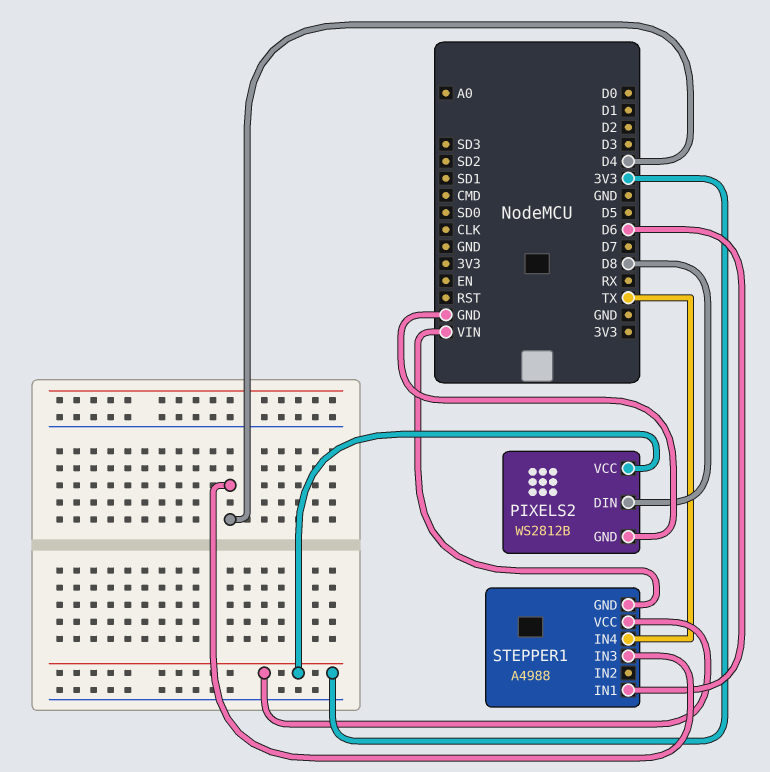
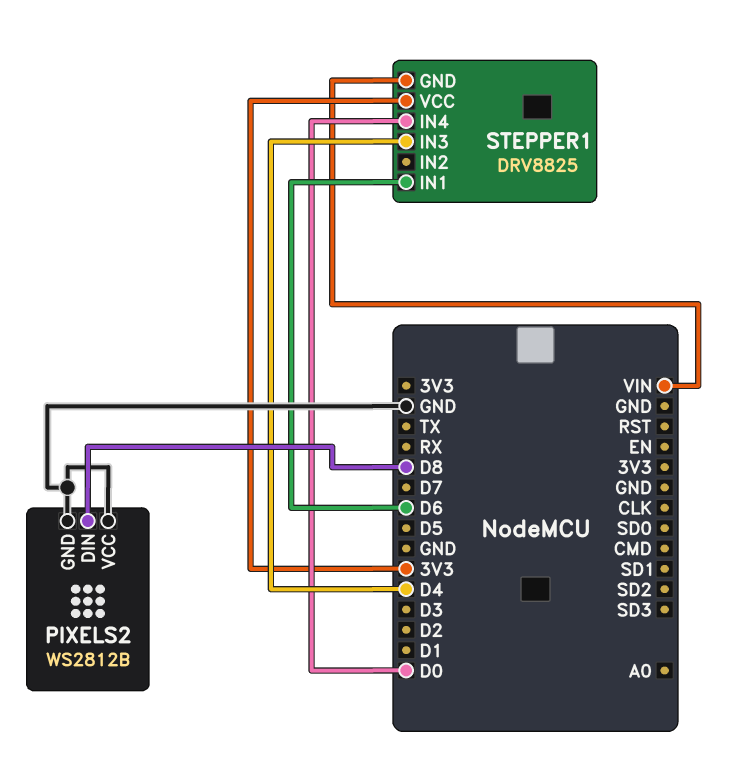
PIXELS2 pin VCC: 3V3 -> GND
STEPPER1: A4988 -> DRV8825
STEPPER1 pin IN4: TX -> D0

